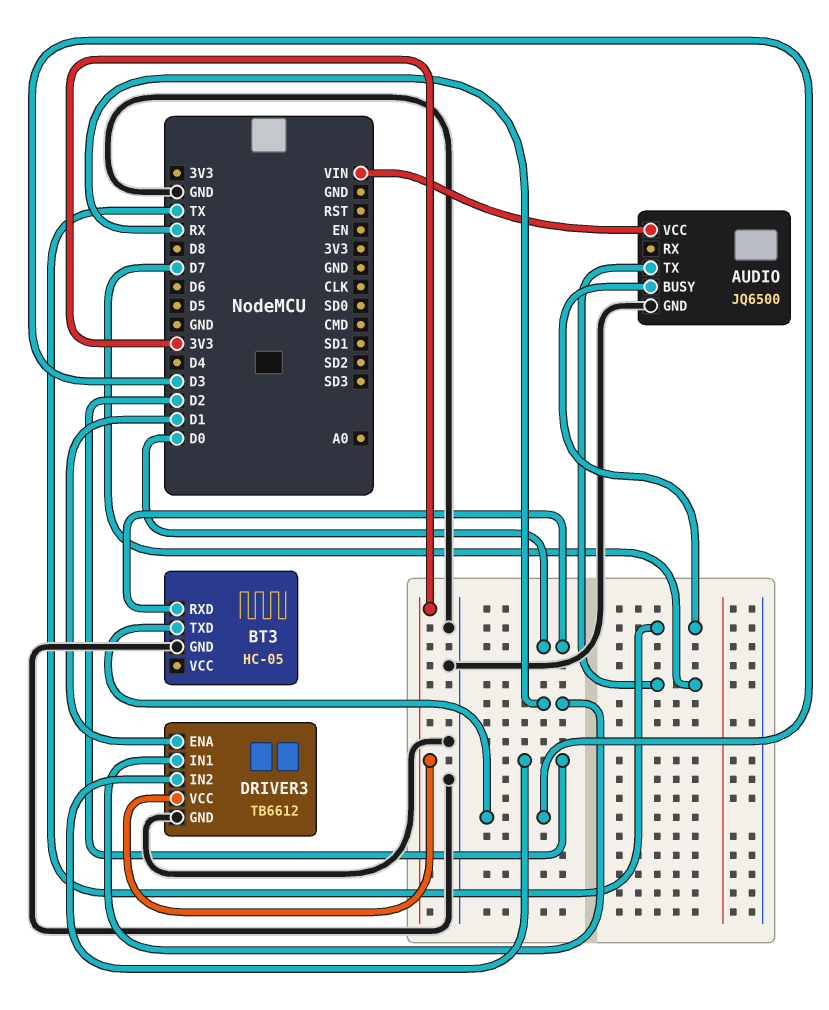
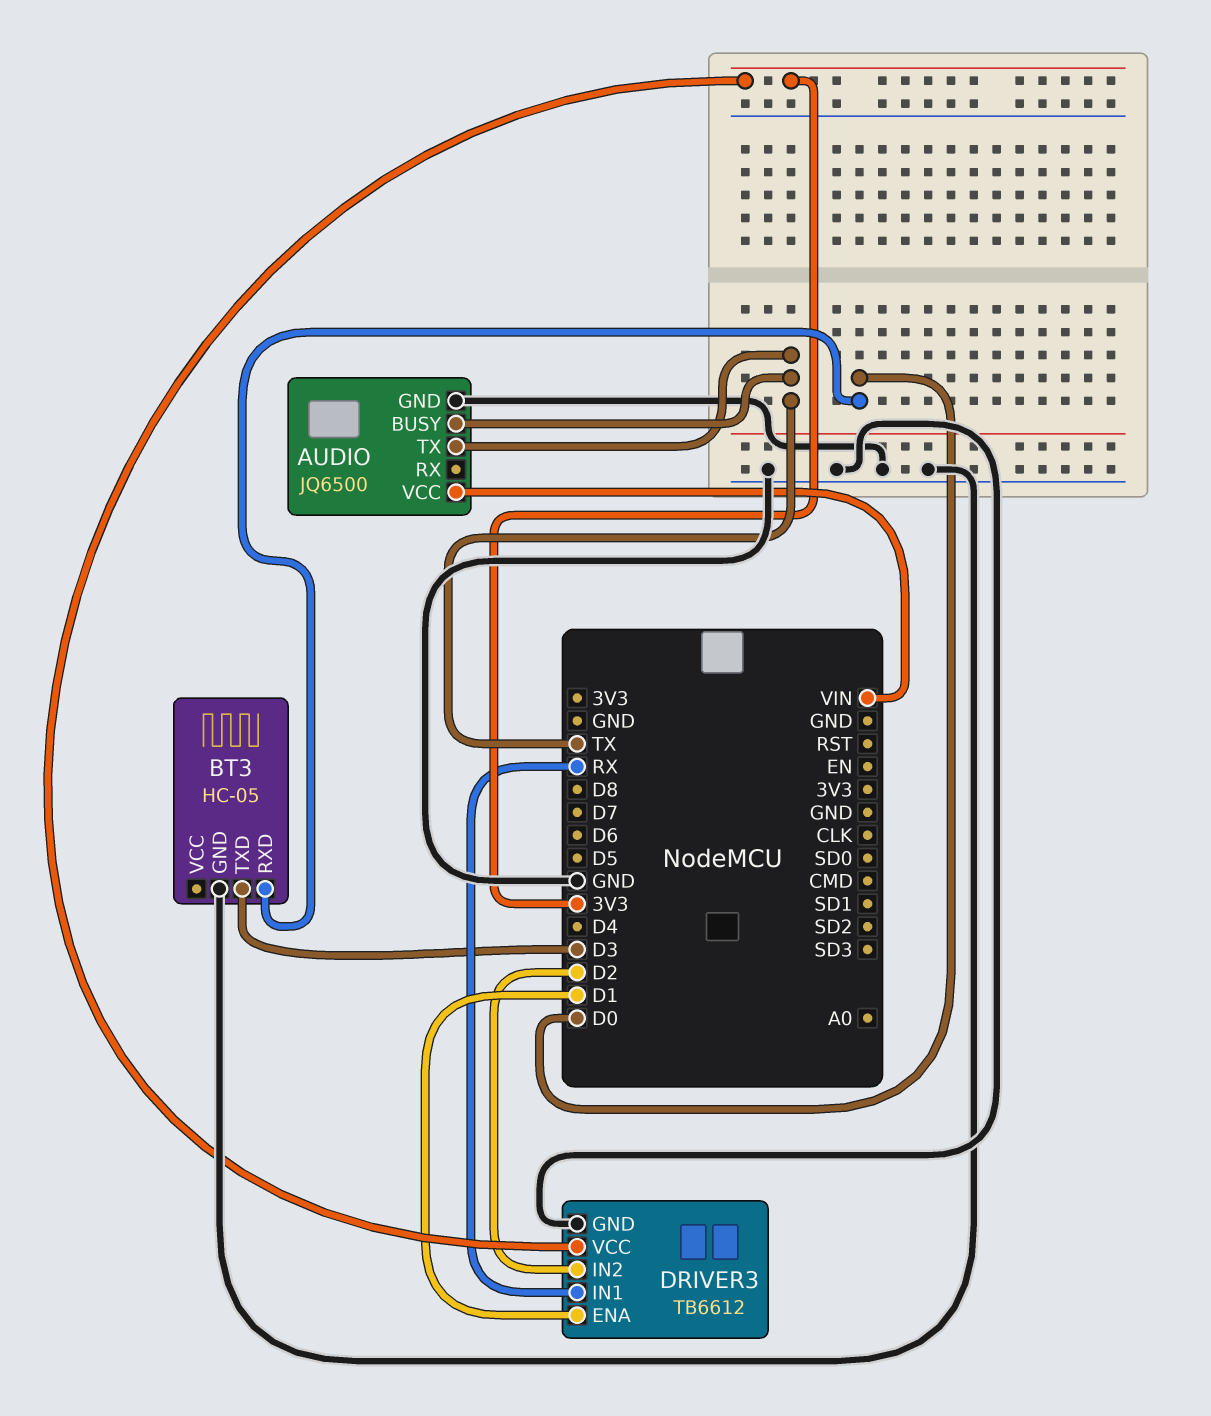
AUDIO pin TX: D7 -> TX

